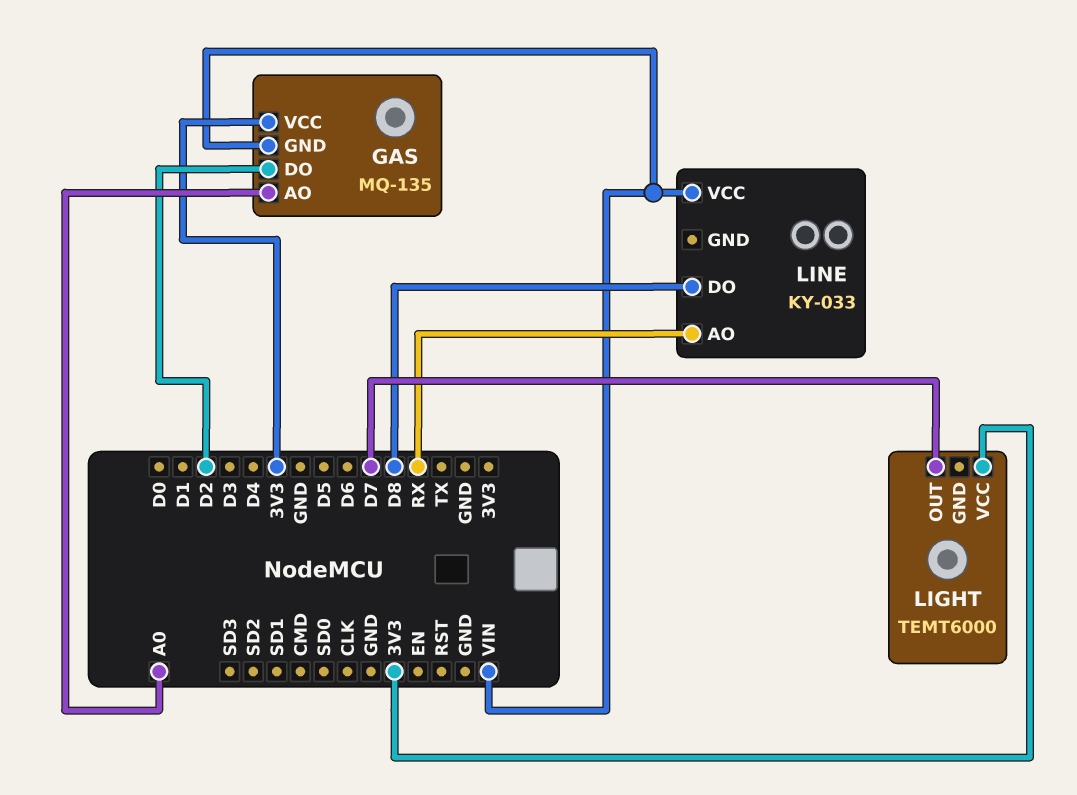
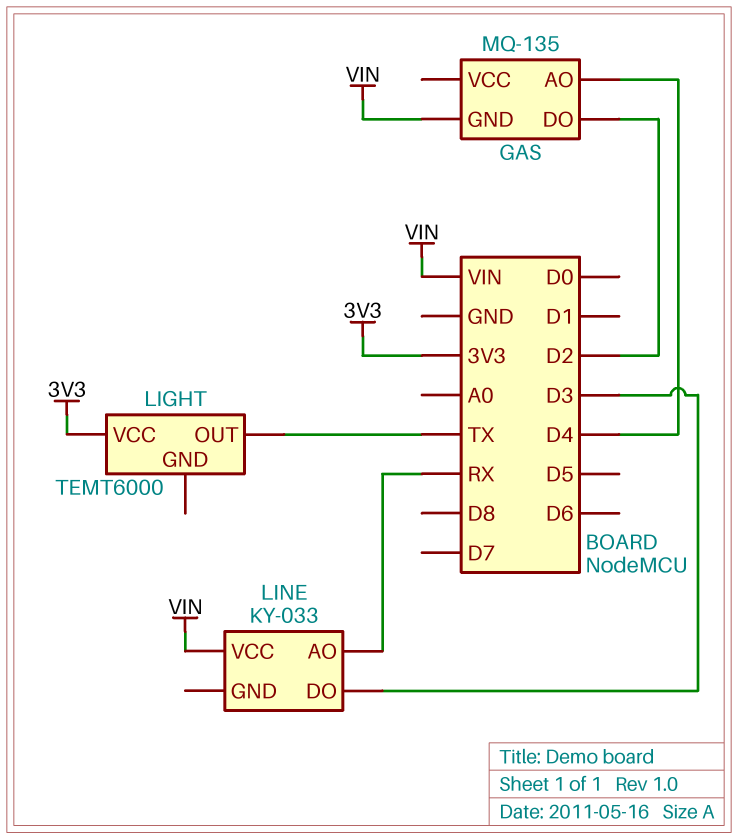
GAS pin AO: A0 -> D4
GAS pin VCC: 3V3 -> none
LIGHT pin OUT: D7 -> TX
LINE pin DO: D8 -> D3

